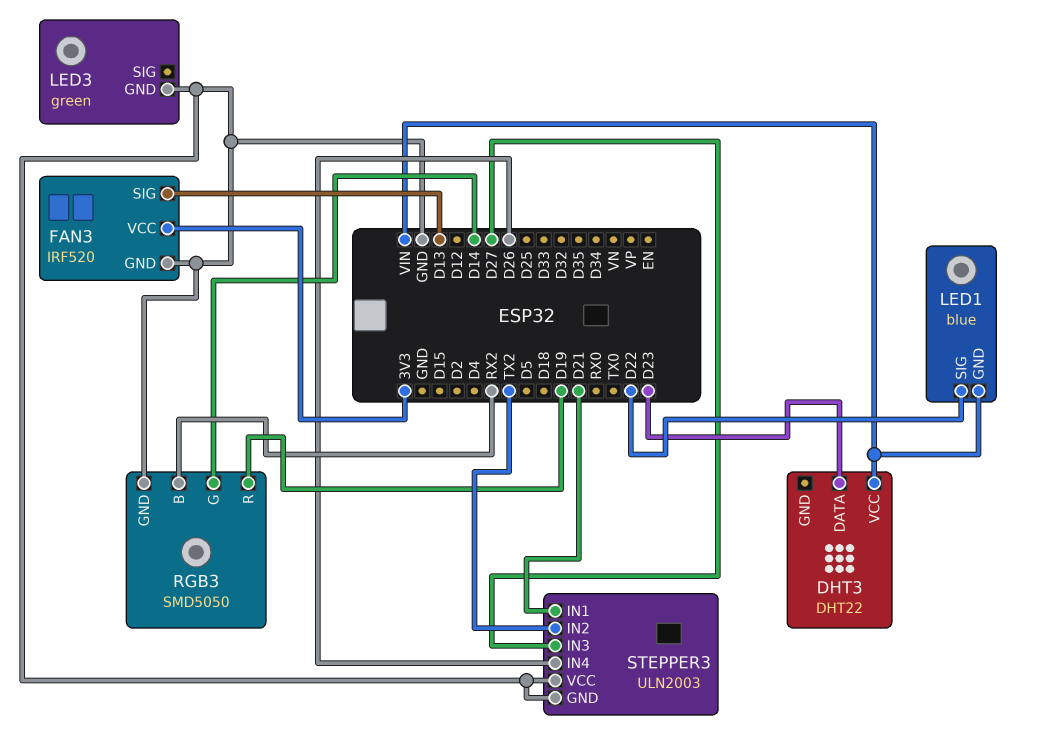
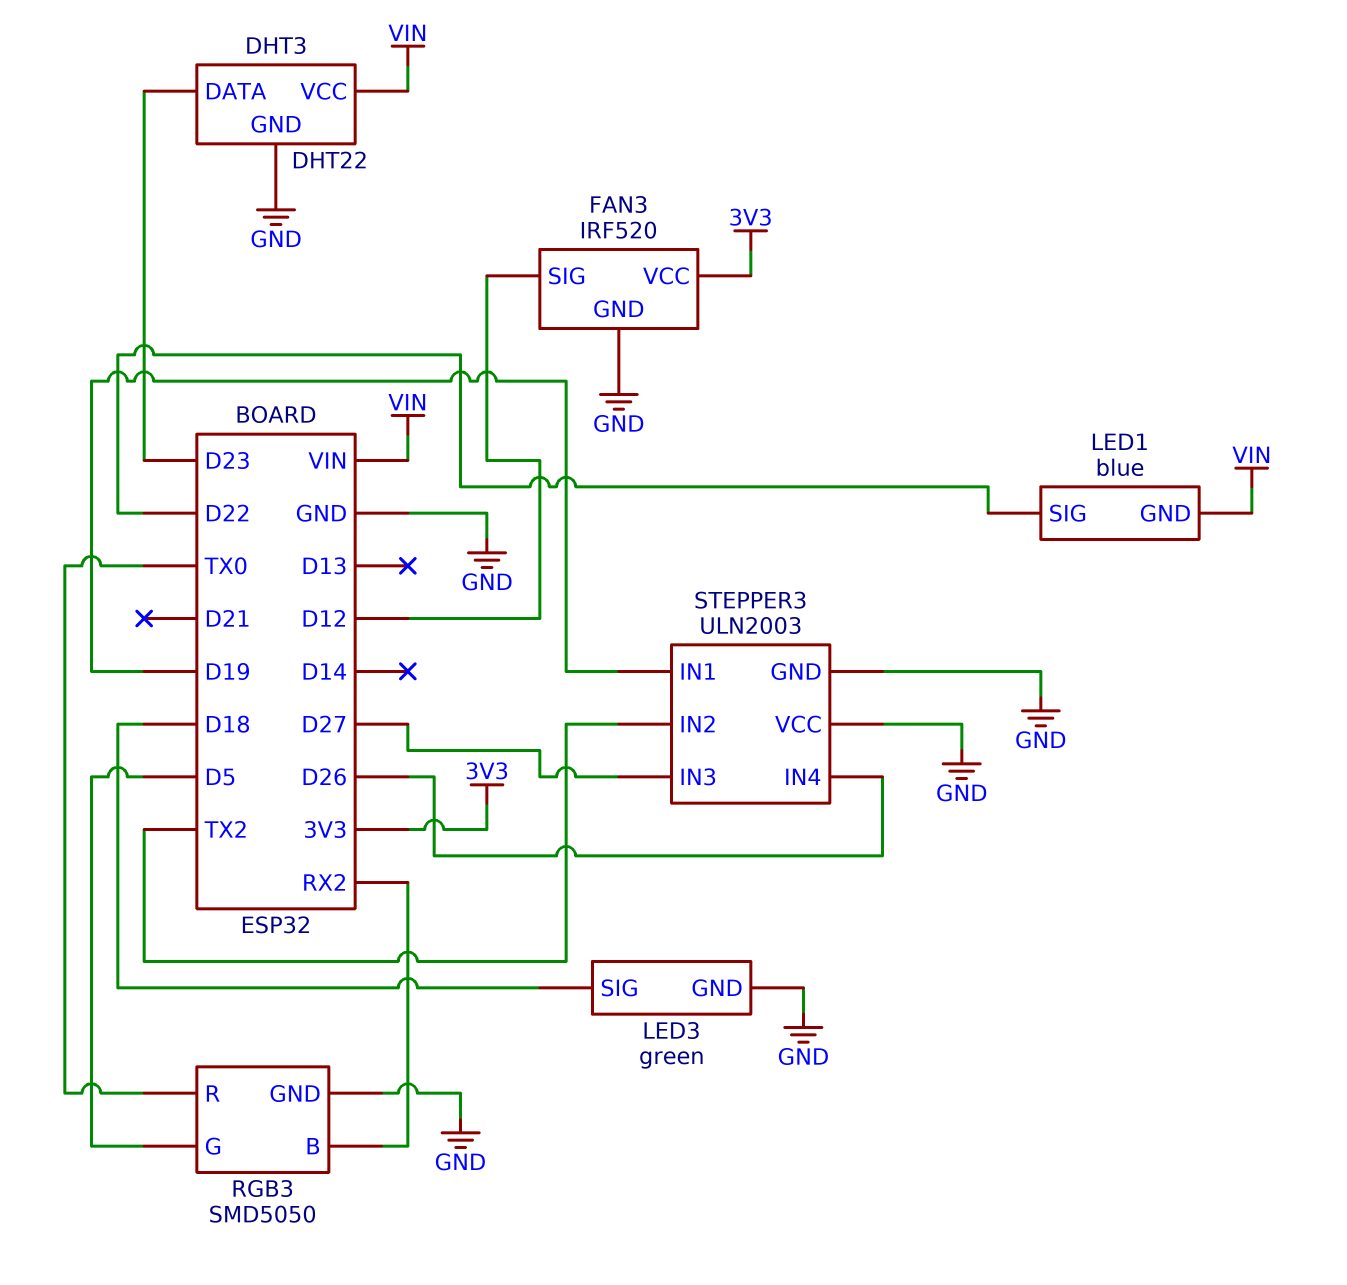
DHT3 pin GND: none -> GND
FAN3 pin SIG: D13 -> D12
LED3 pin SIG: none -> D18
RGB3 pin G: D14 -> D5
RGB3 pin R: D19 -> TX0
STEPPER3 pin IN1: D21 -> D19

